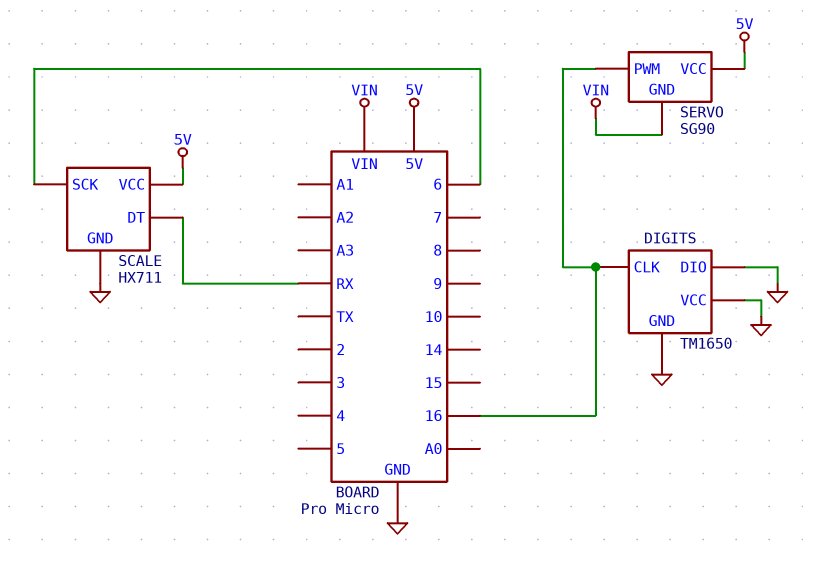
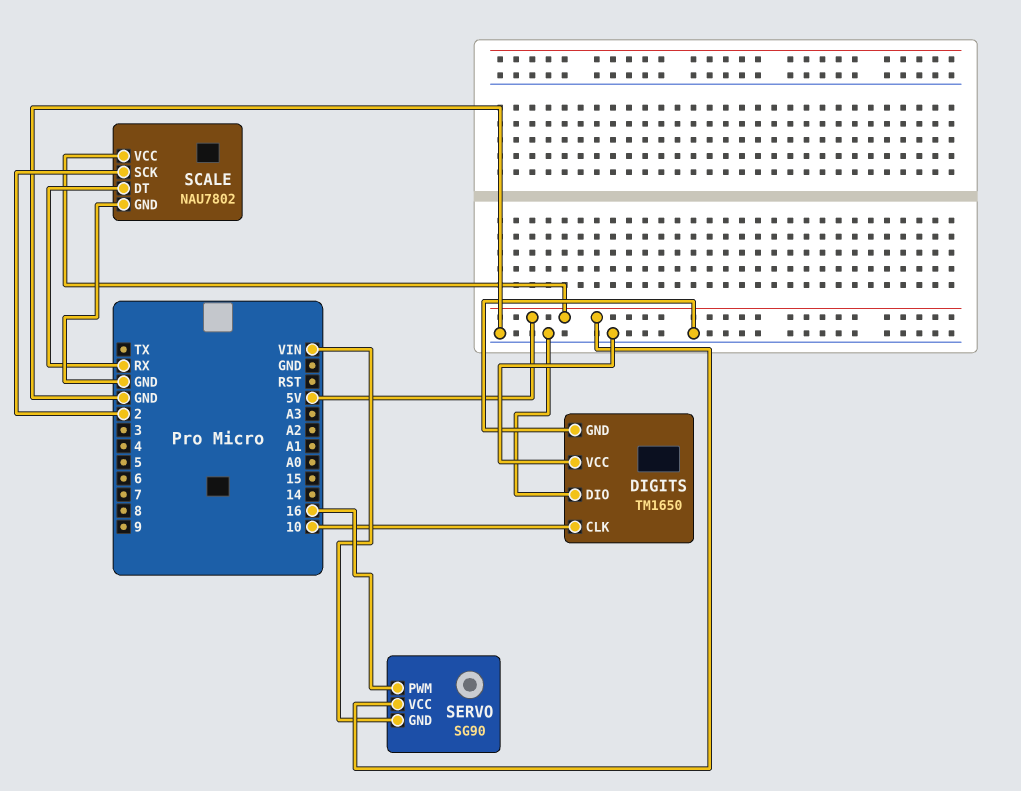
DIGITS pin CLK: 16 -> 10
SCALE: HX711 -> NAU7802
SCALE pin SCK: 6 -> 2

